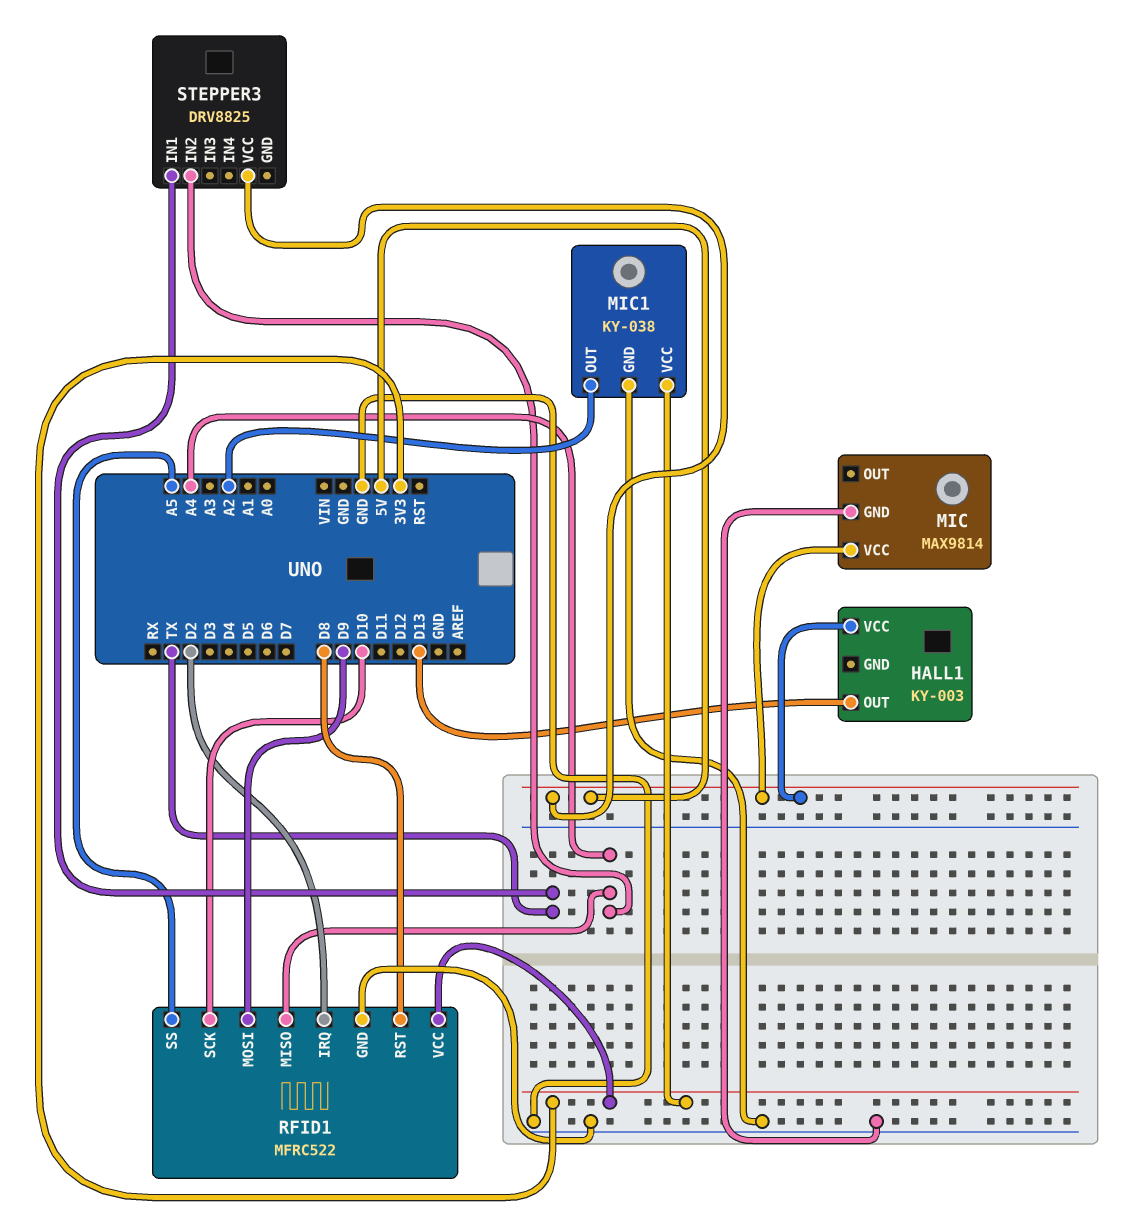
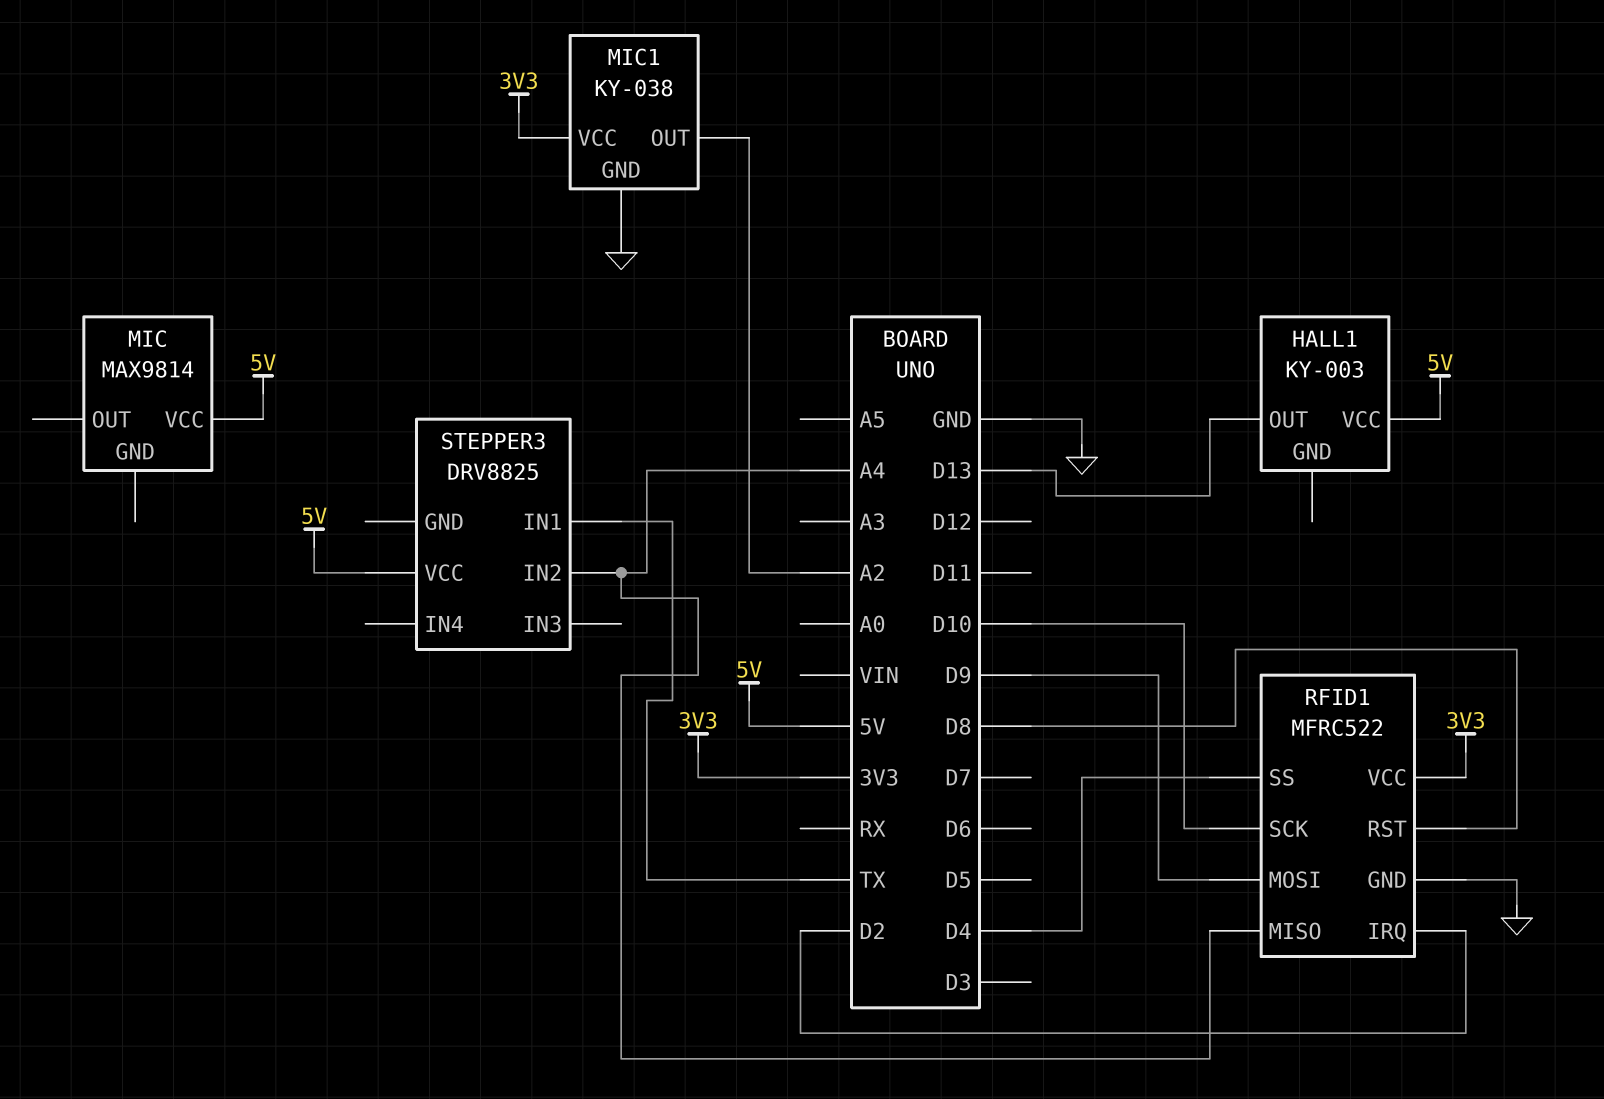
MIC pin GND: GND -> none
RFID1 pin SS: A5 -> D4

